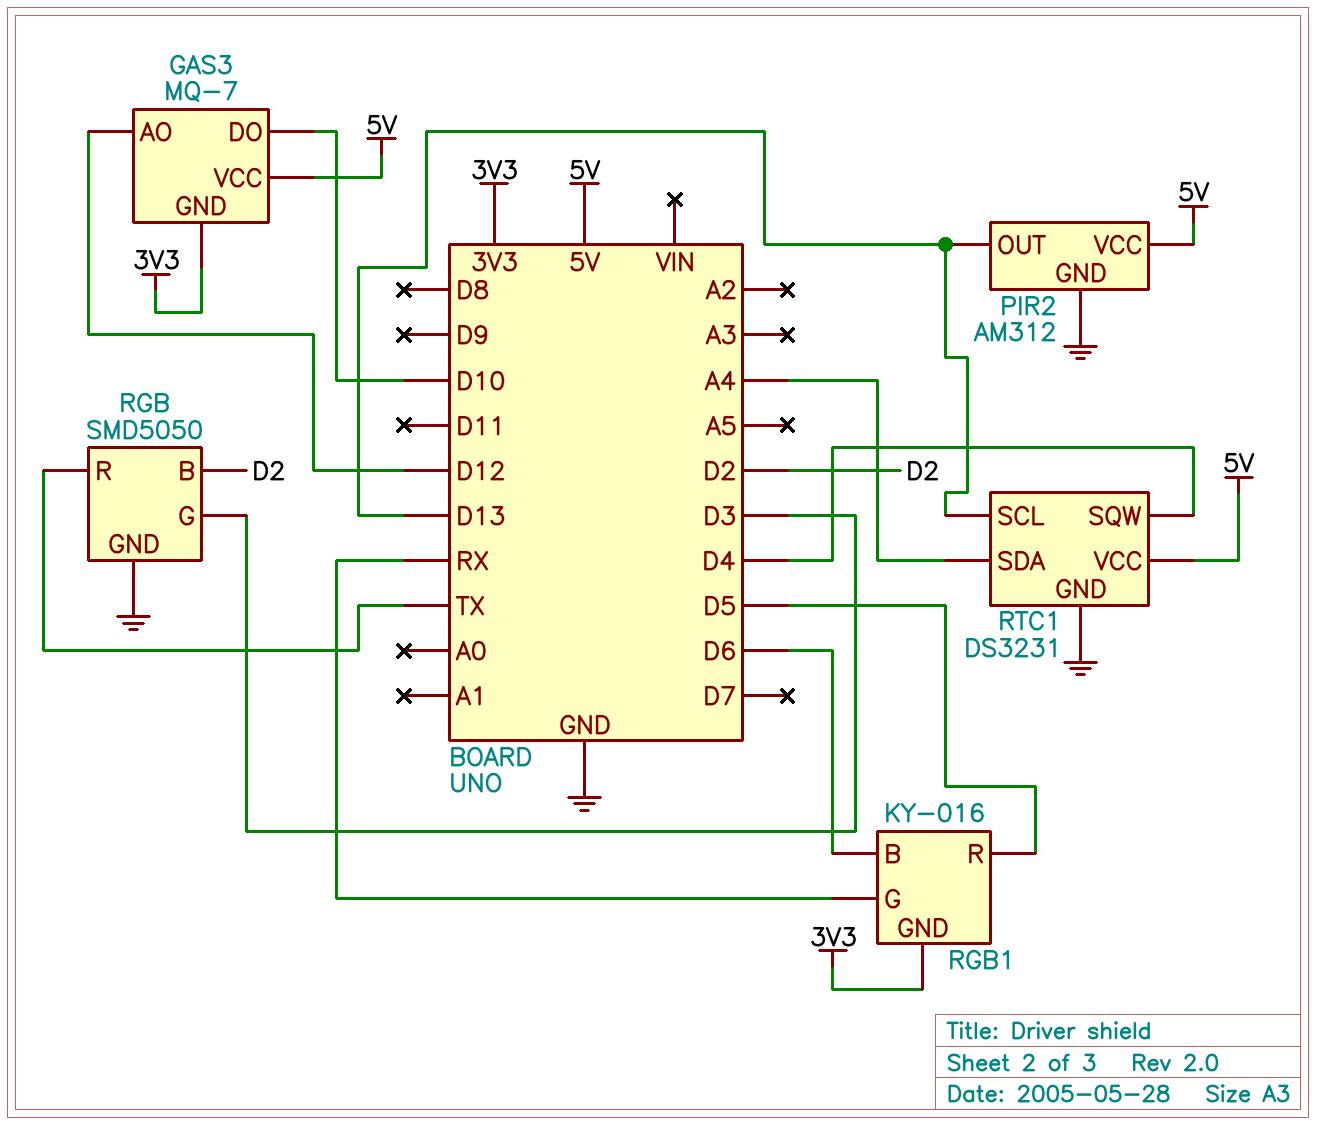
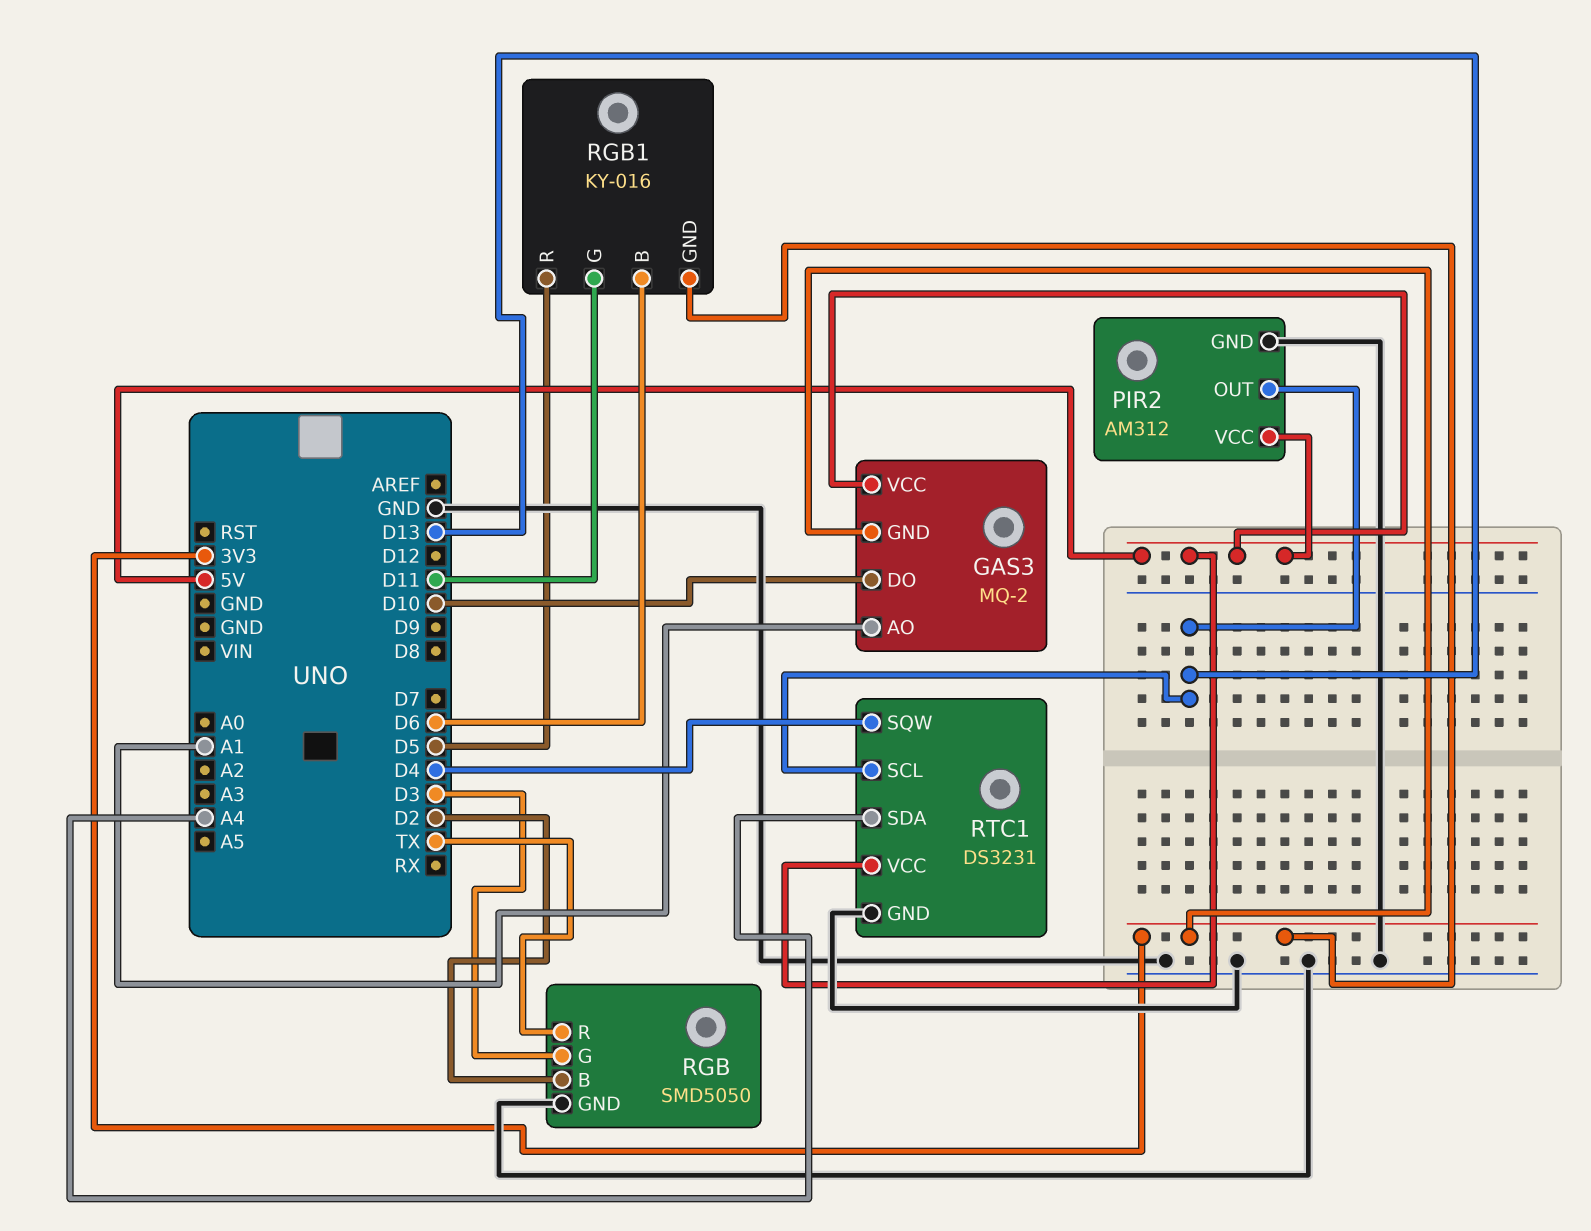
GAS3: MQ-7 -> MQ-2
GAS3 pin AO: D12 -> A1
RGB1 pin G: RX -> D11

